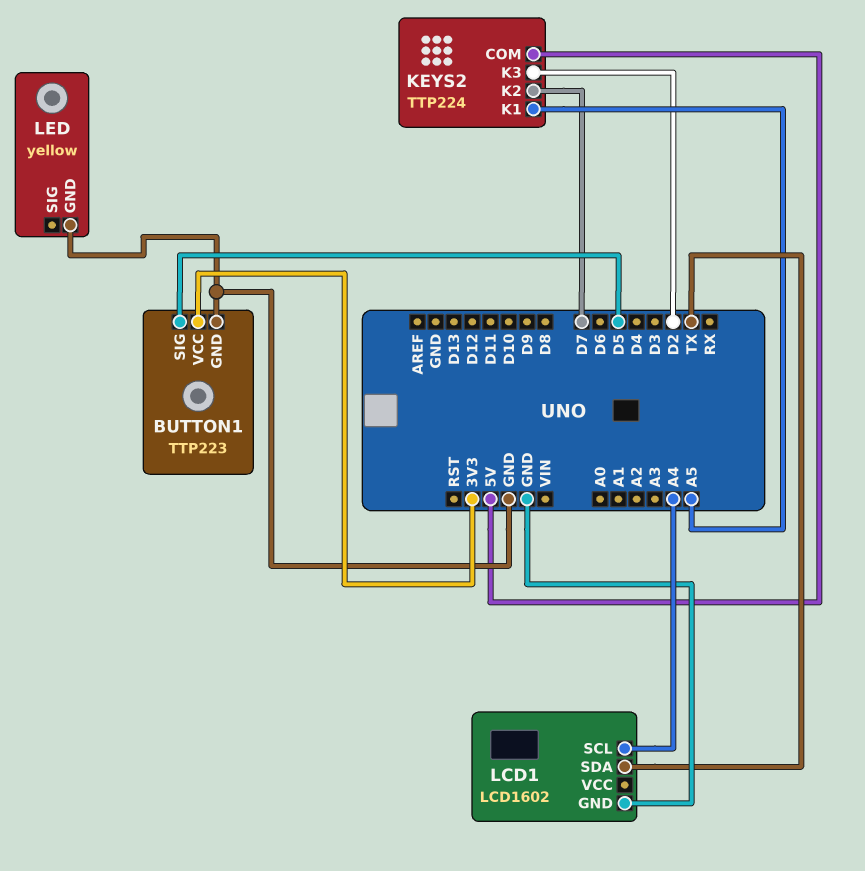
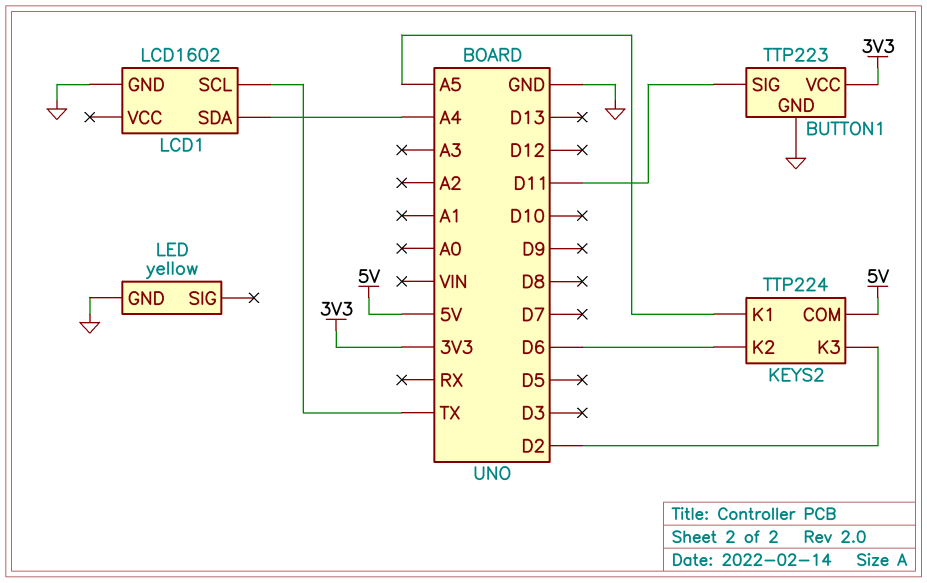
BUTTON1 pin SIG: D5 -> D11
KEYS2 pin K2: D7 -> D6
LCD1 pin SCL: A4 -> TX
LCD1 pin SDA: TX -> A4

